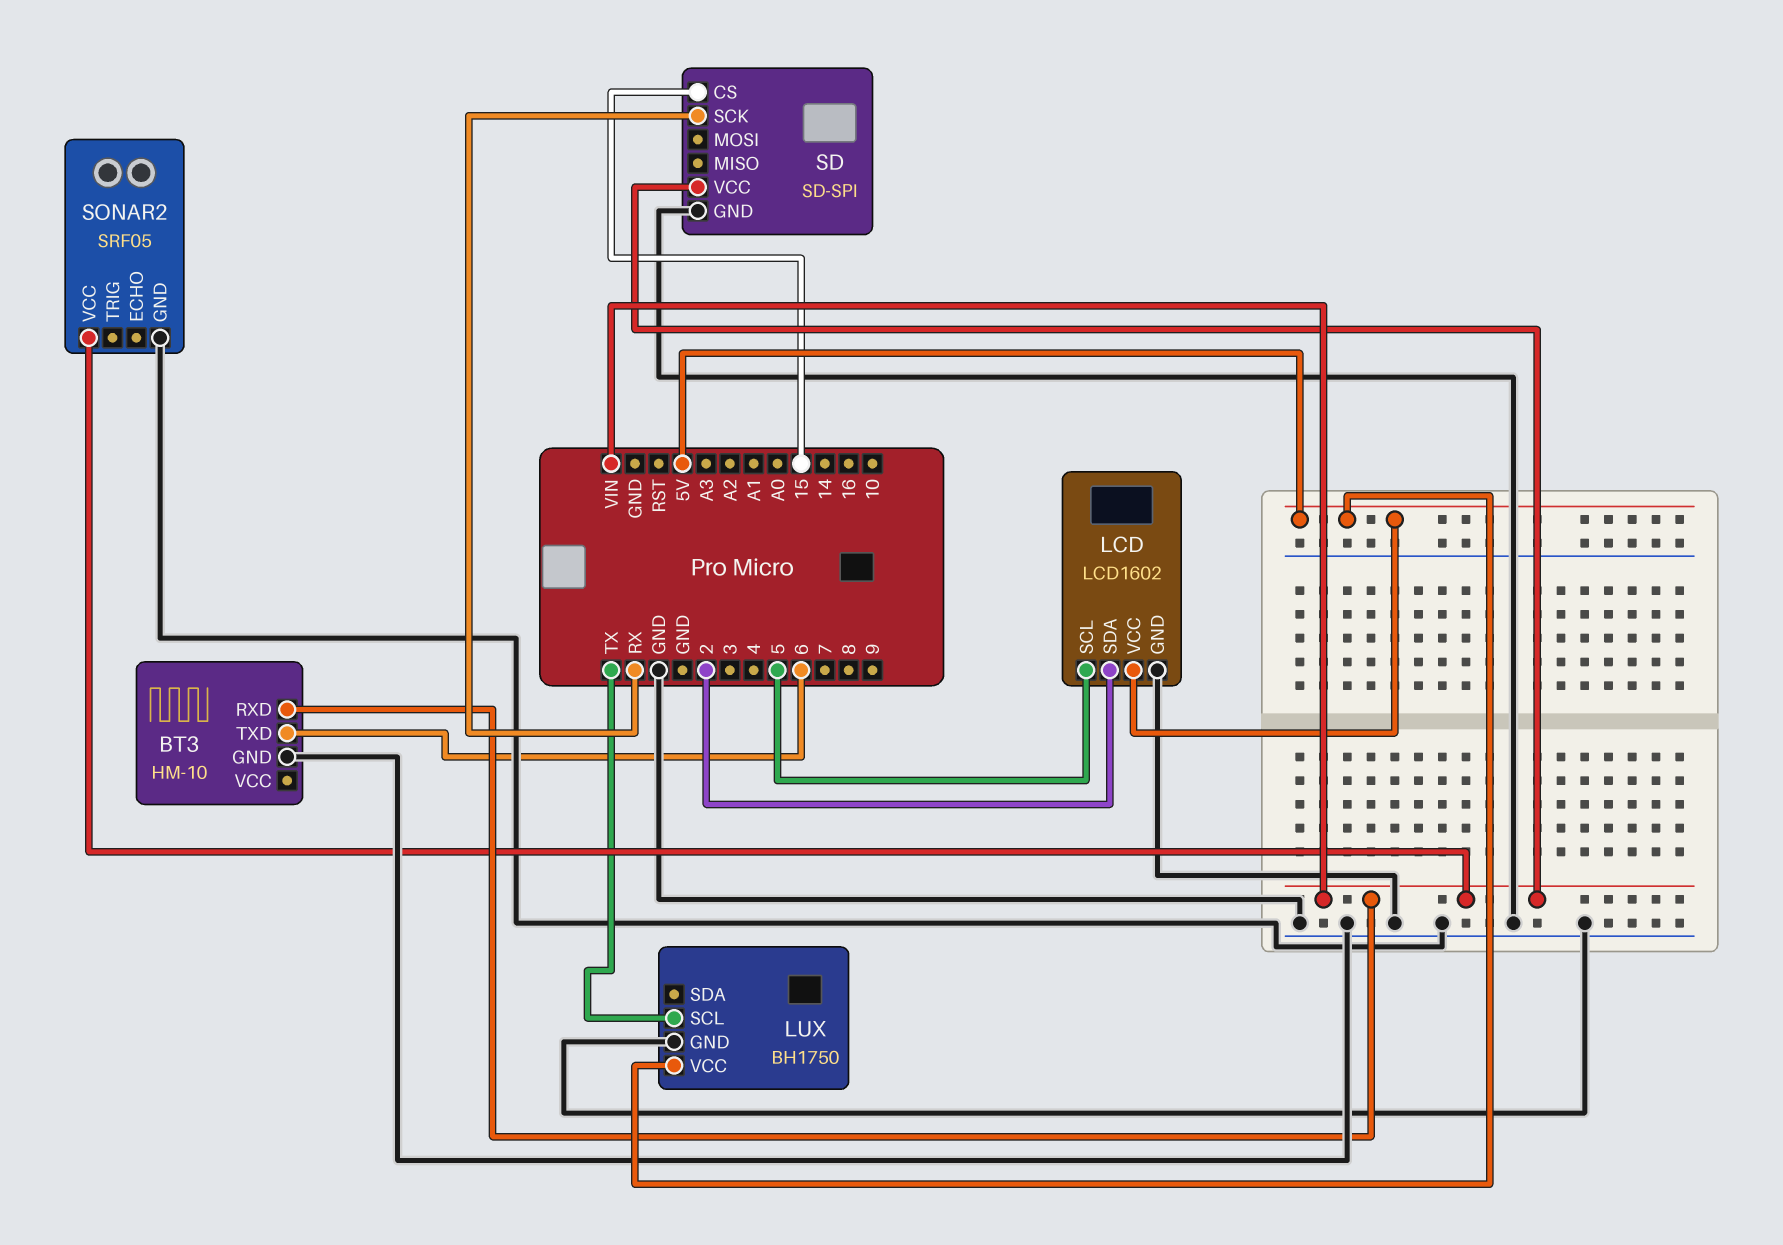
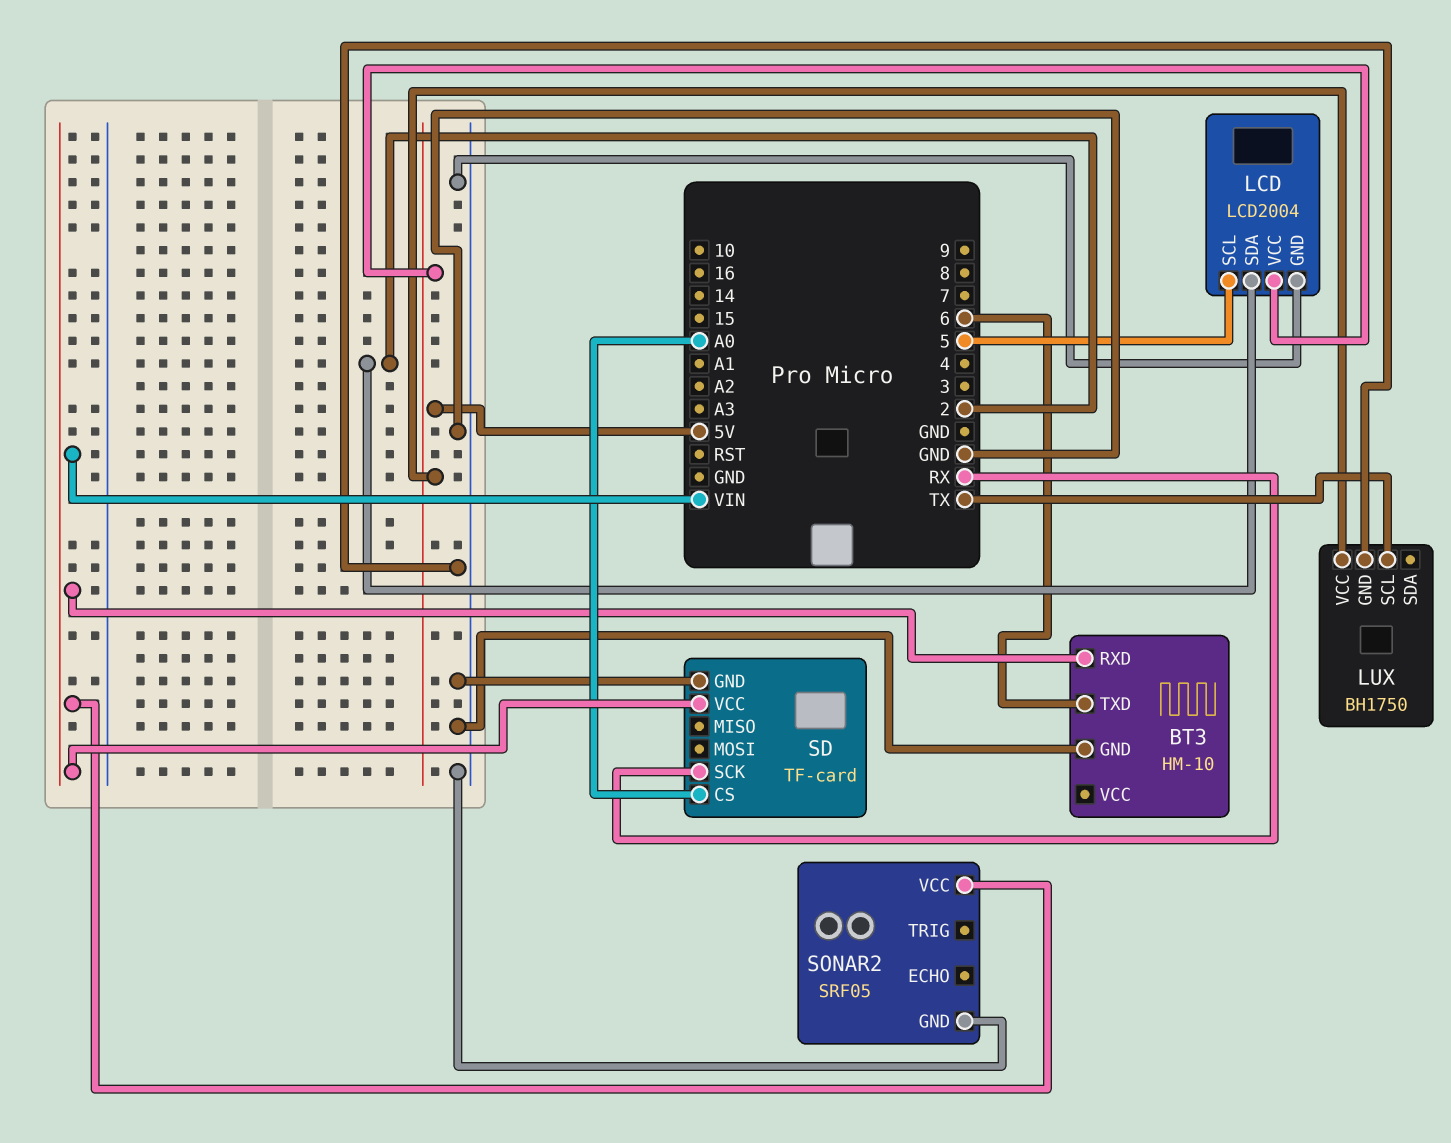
LCD: LCD1602 -> LCD2004
SD: SD-SPI -> TF-card
SD pin CS: 15 -> A0

